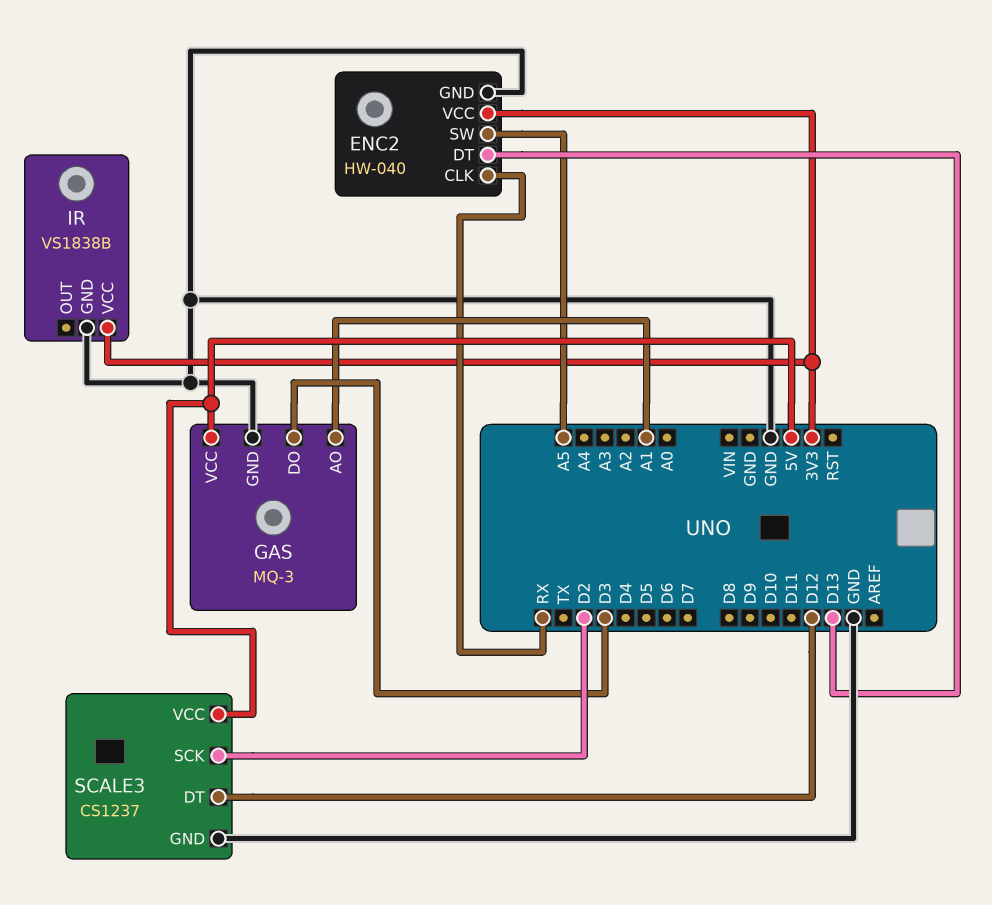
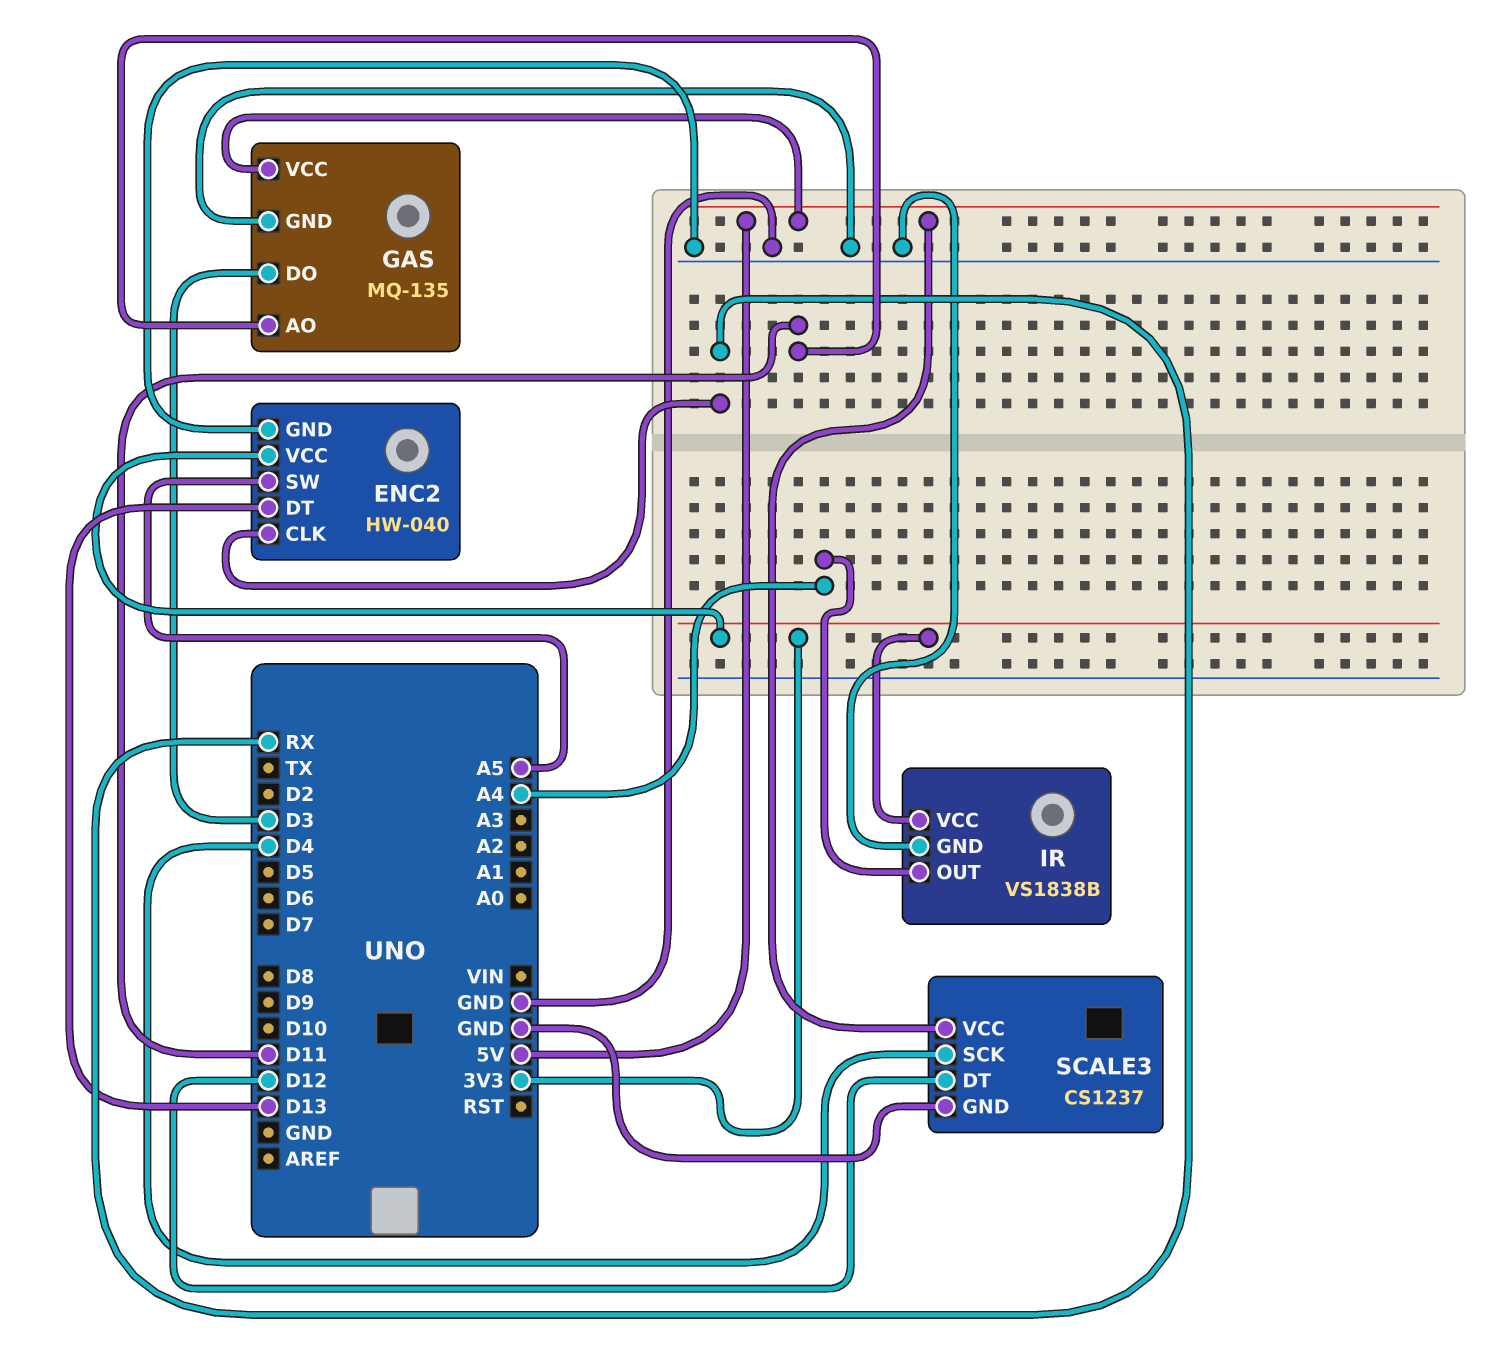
GAS: MQ-3 -> MQ-135
GAS pin AO: A1 -> D11
IR pin OUT: none -> A4
SCALE3 pin SCK: D2 -> D4

